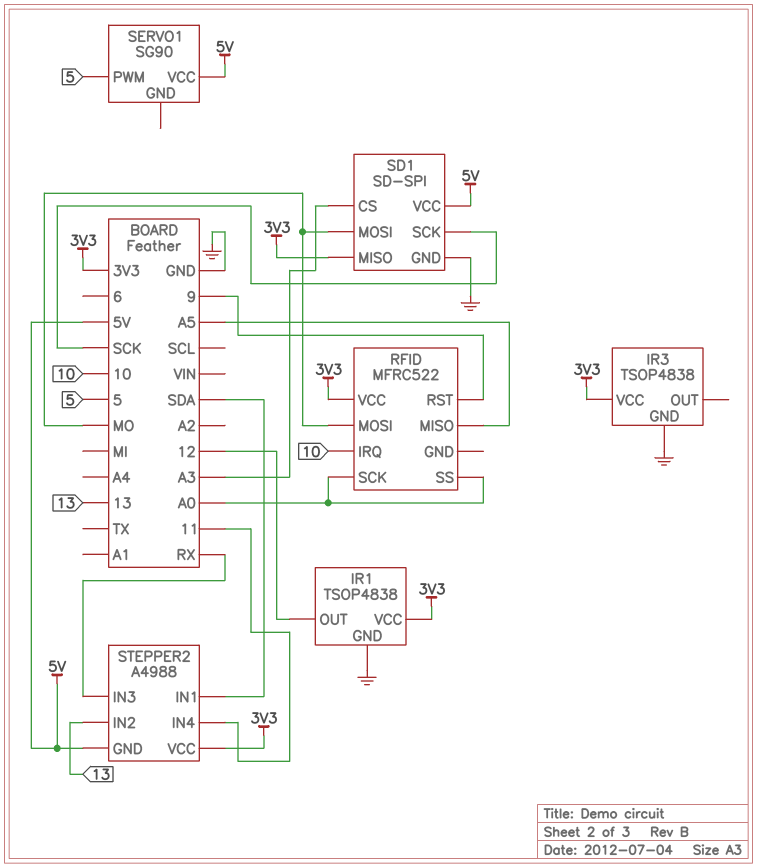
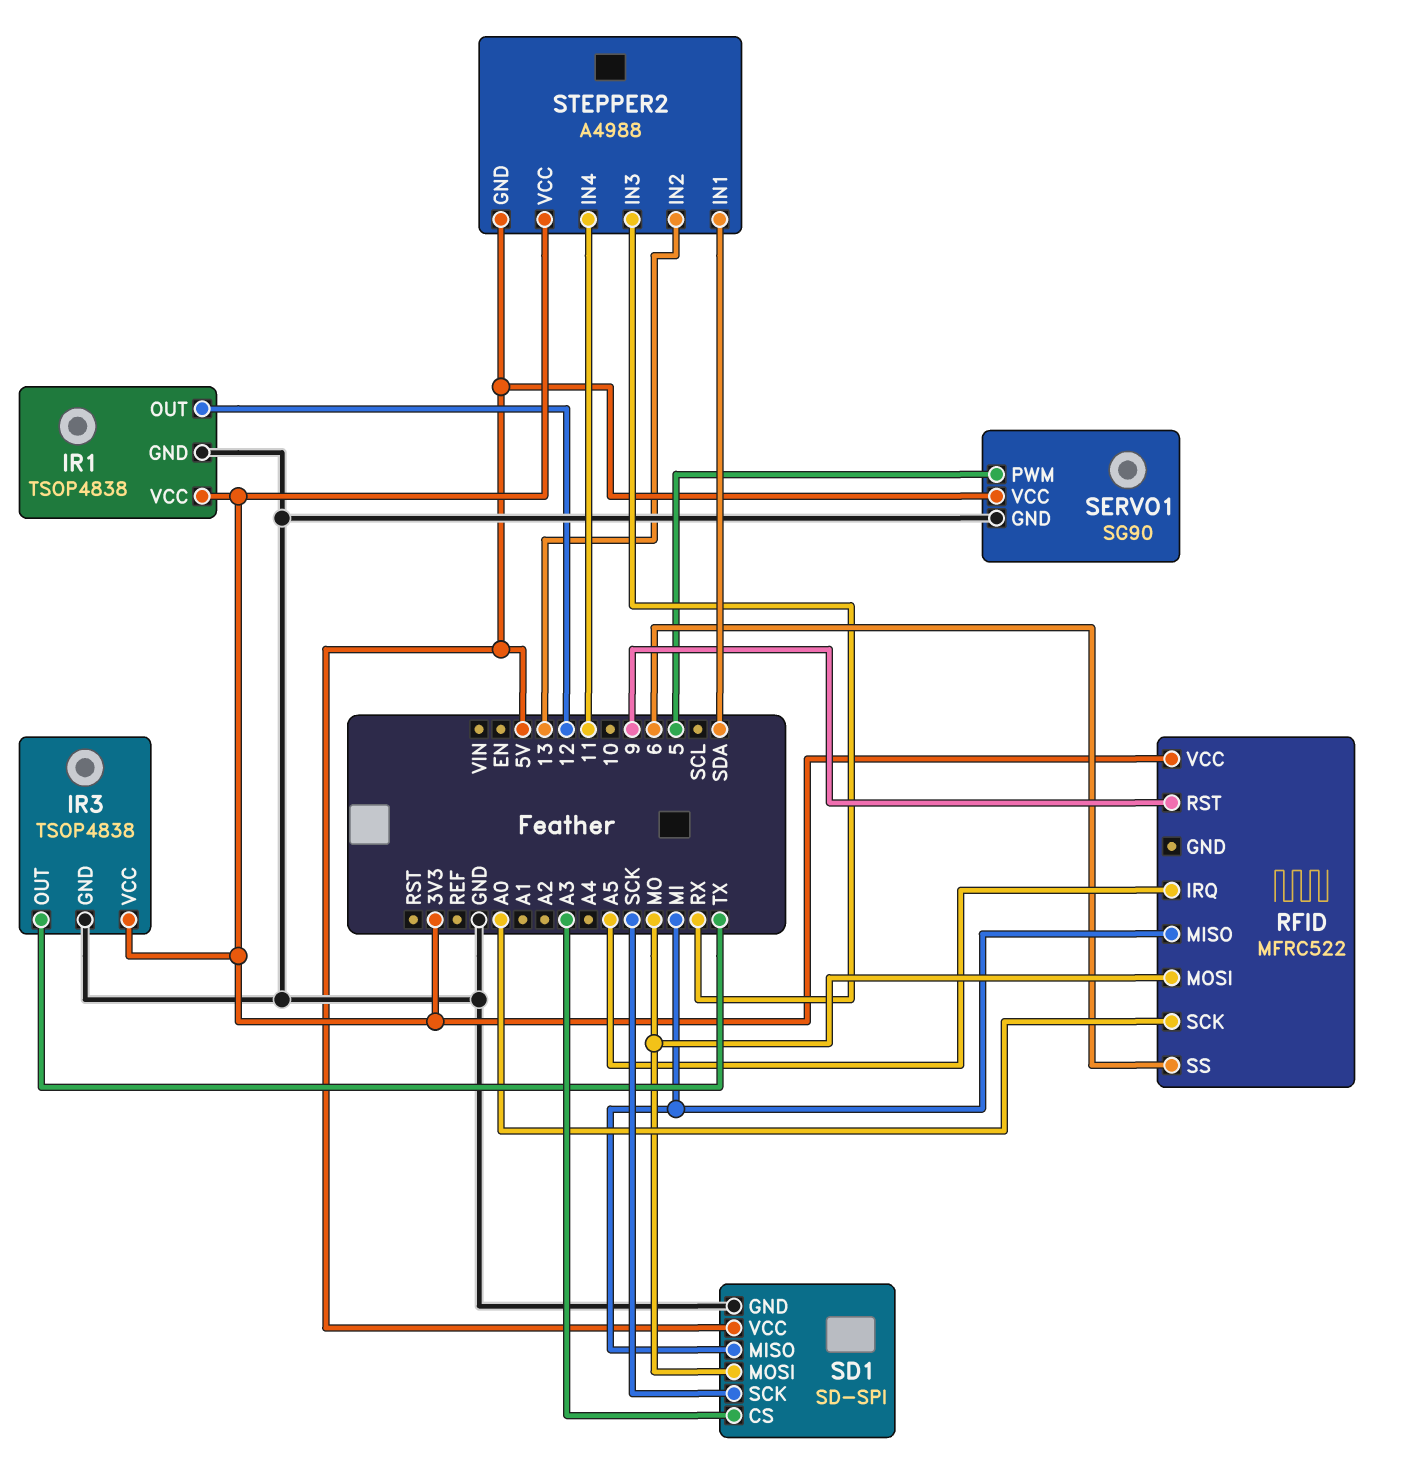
IR3 pin OUT: none -> TX
RFID pin IRQ: 10 -> A5
RFID pin MISO: A5 -> MI
RFID pin SS: A0 -> 6
SD1 pin MISO: 3V3 -> MI
SERVO1 pin GND: none -> GND

